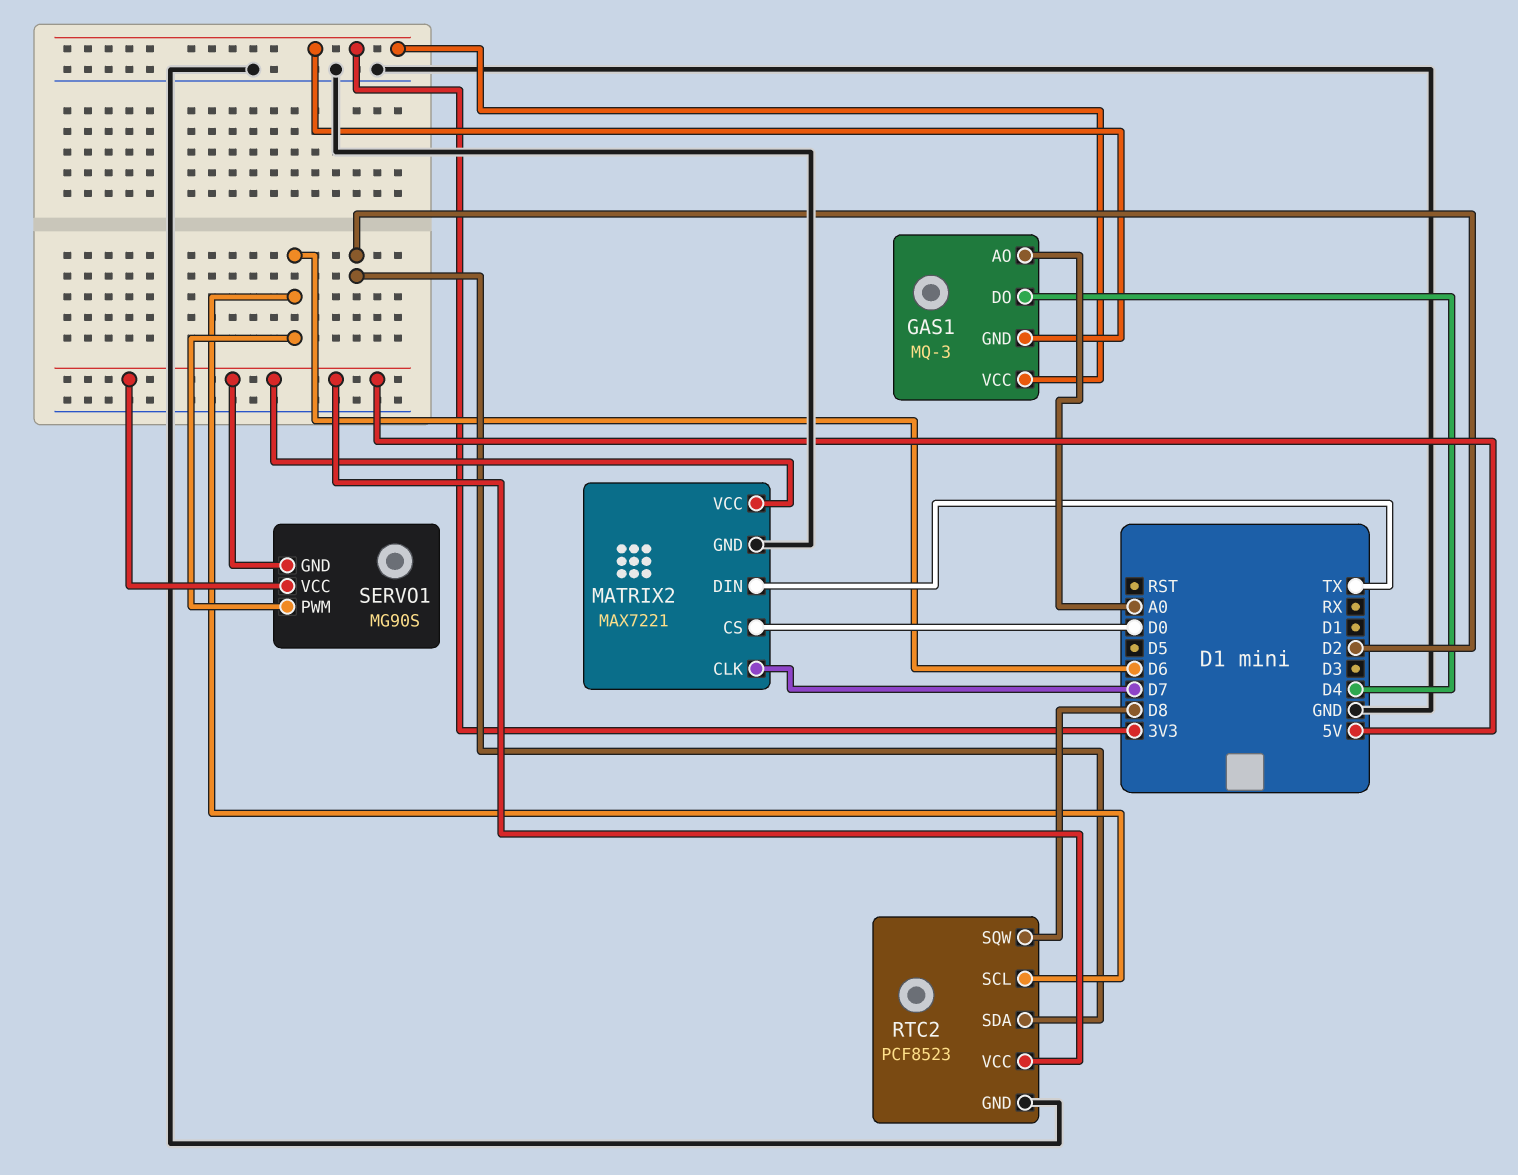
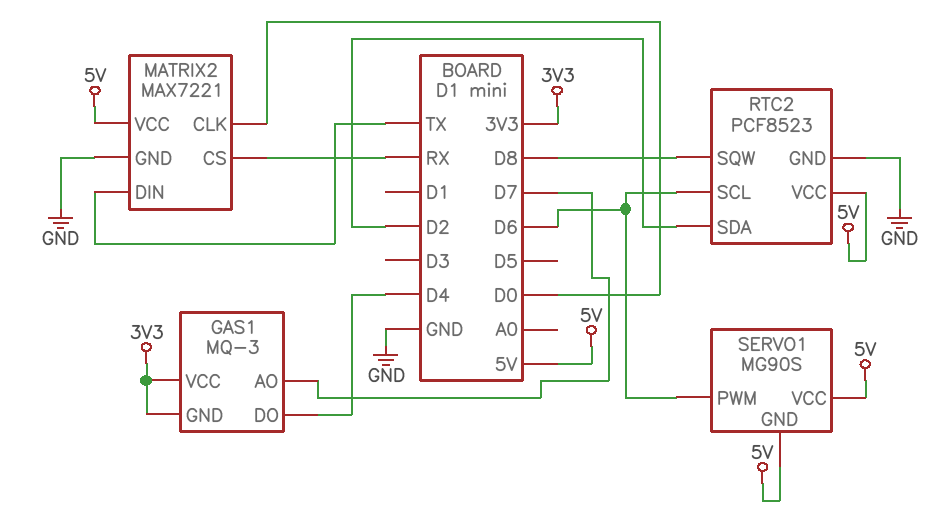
GAS1 pin AO: A0 -> D7
MATRIX2 pin CLK: D7 -> D0
MATRIX2 pin CS: D0 -> RX

